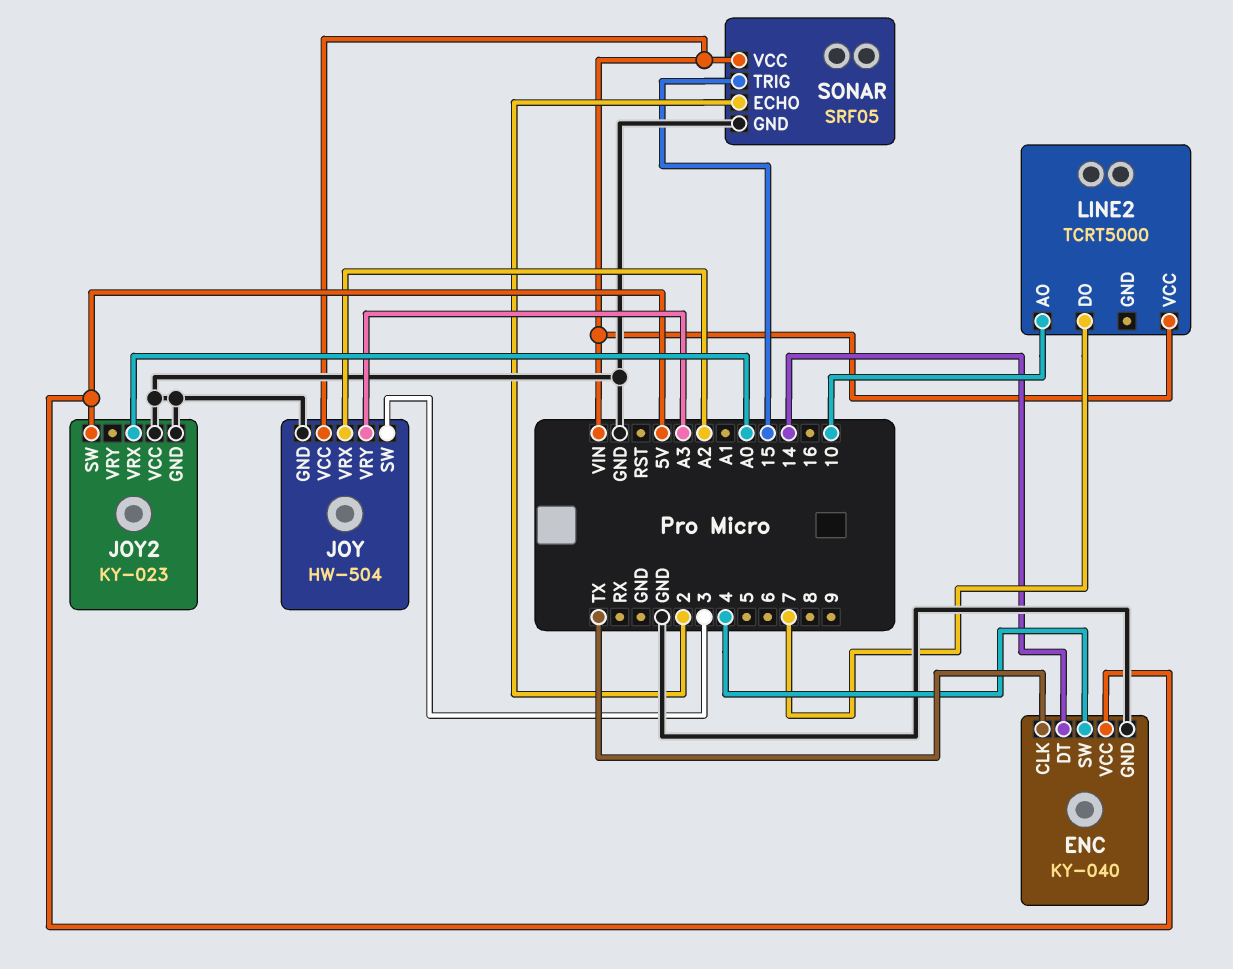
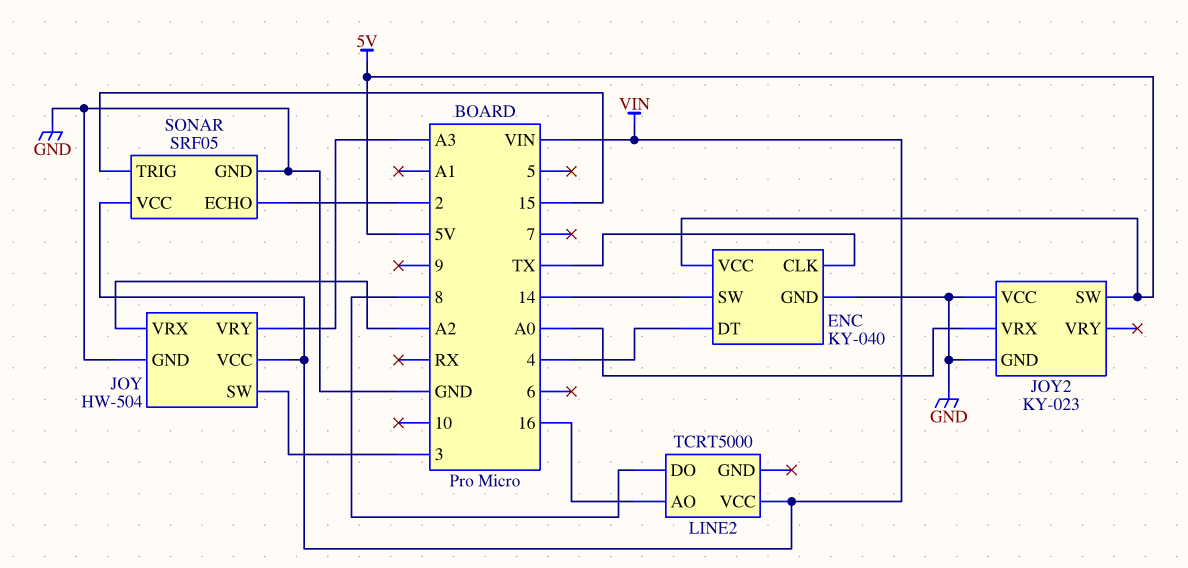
ENC pin DT: 14 -> 4
ENC pin SW: 4 -> 14
LINE2 pin AO: 10 -> 16
LINE2 pin DO: 7 -> 8

